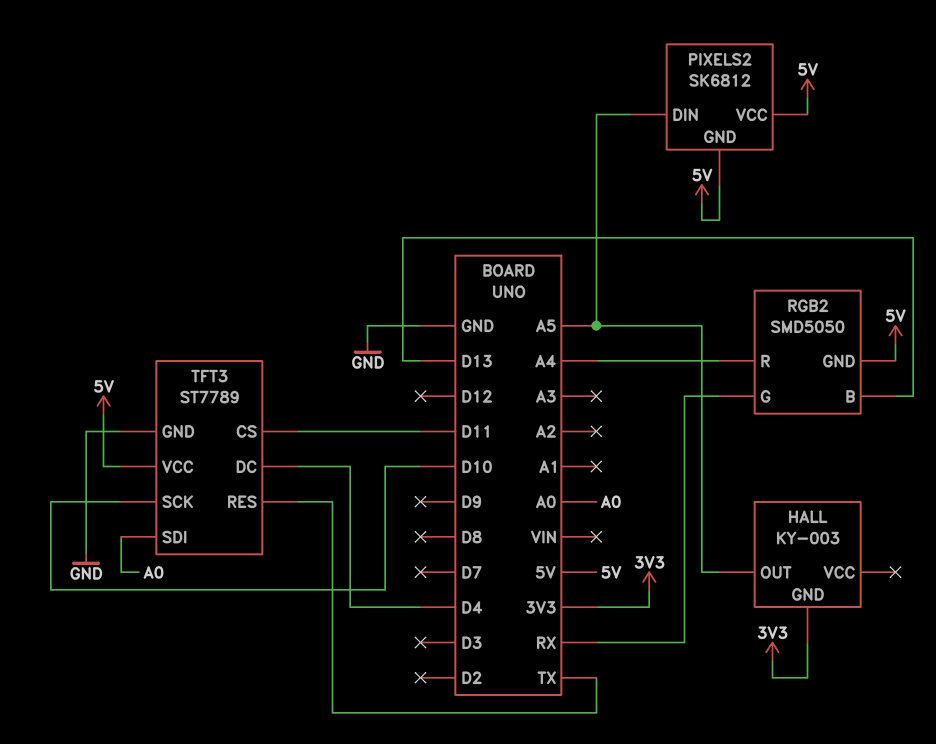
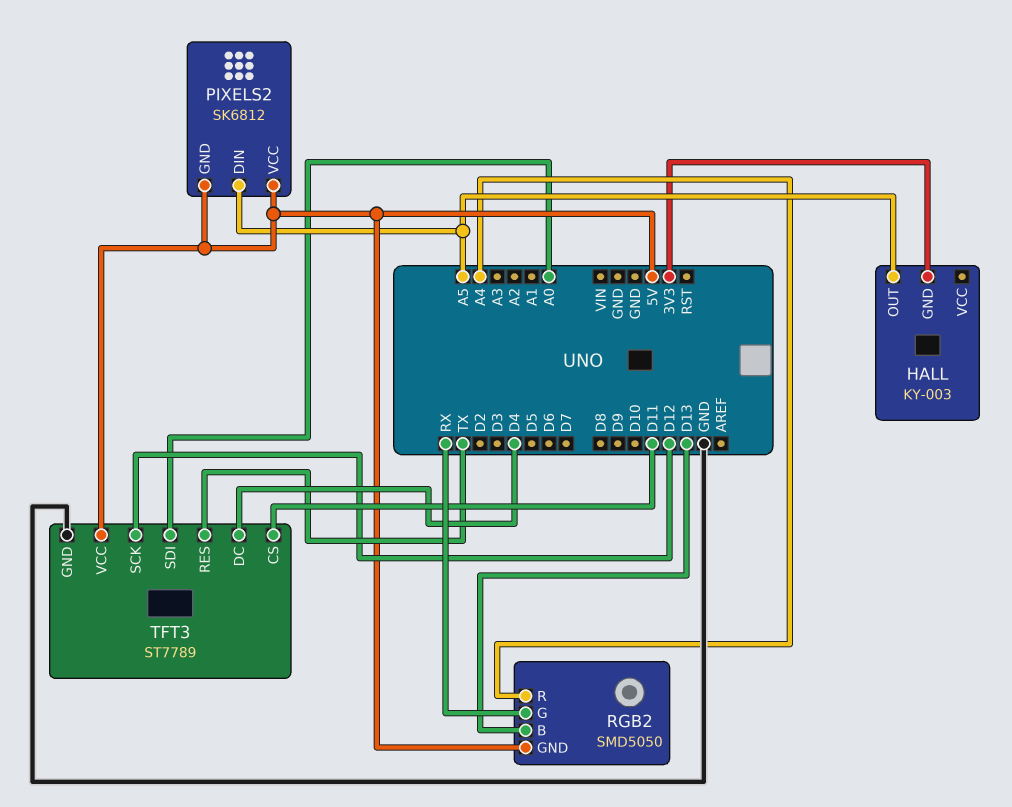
TFT3 pin SCK: D10 -> D12

